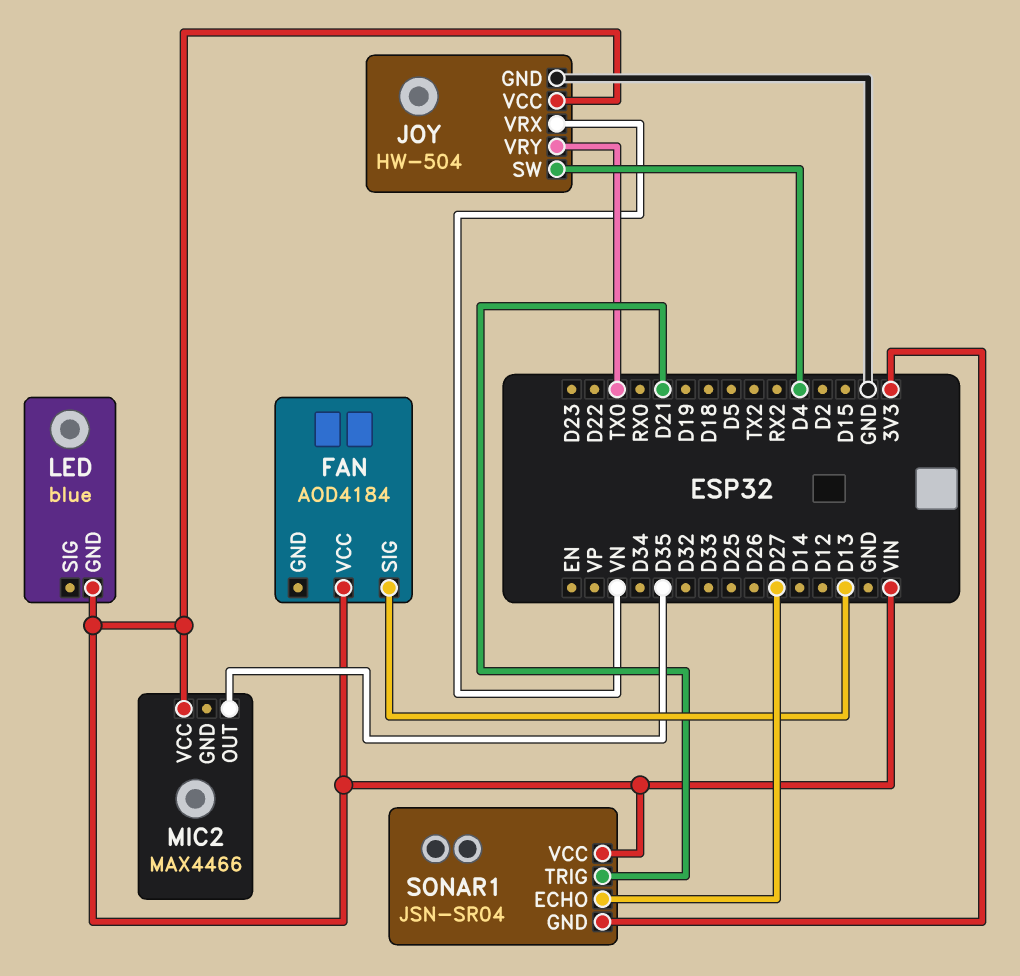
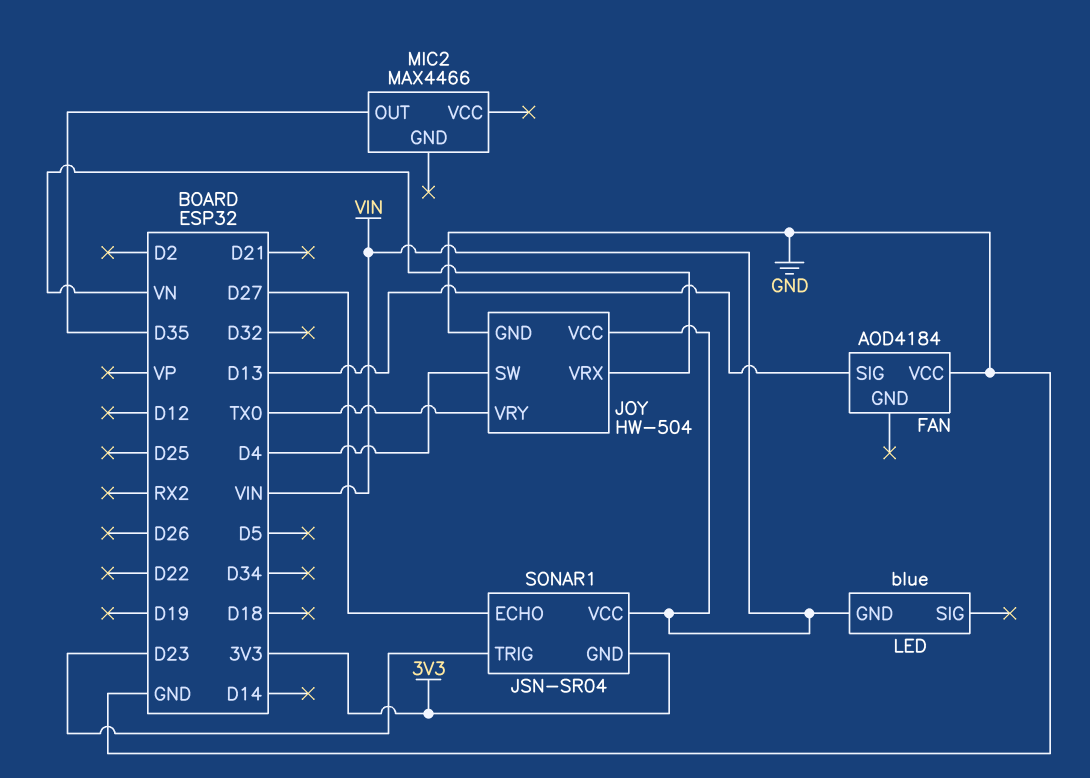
FAN pin VCC: VIN -> GND
MIC2 pin VCC: VIN -> none
SONAR1 pin TRIG: D21 -> D23

